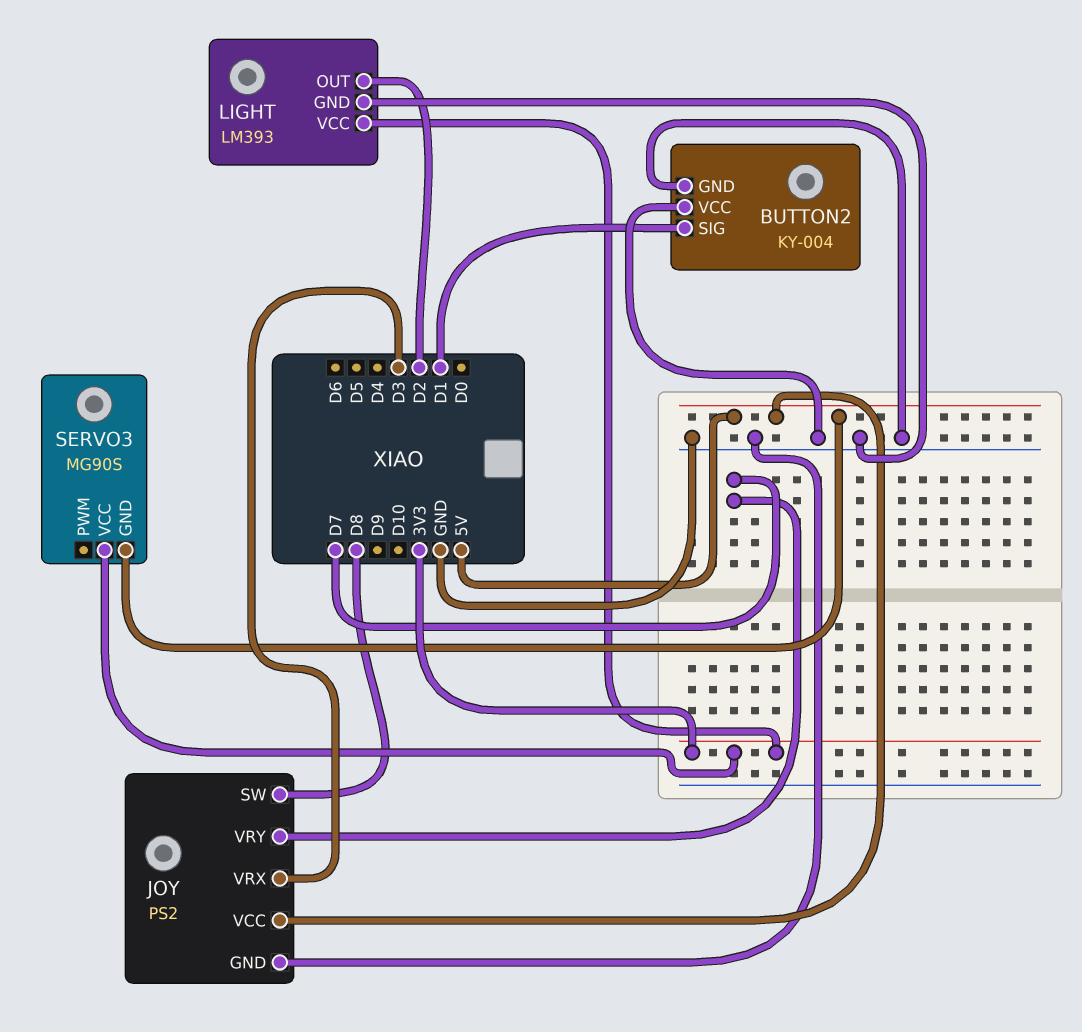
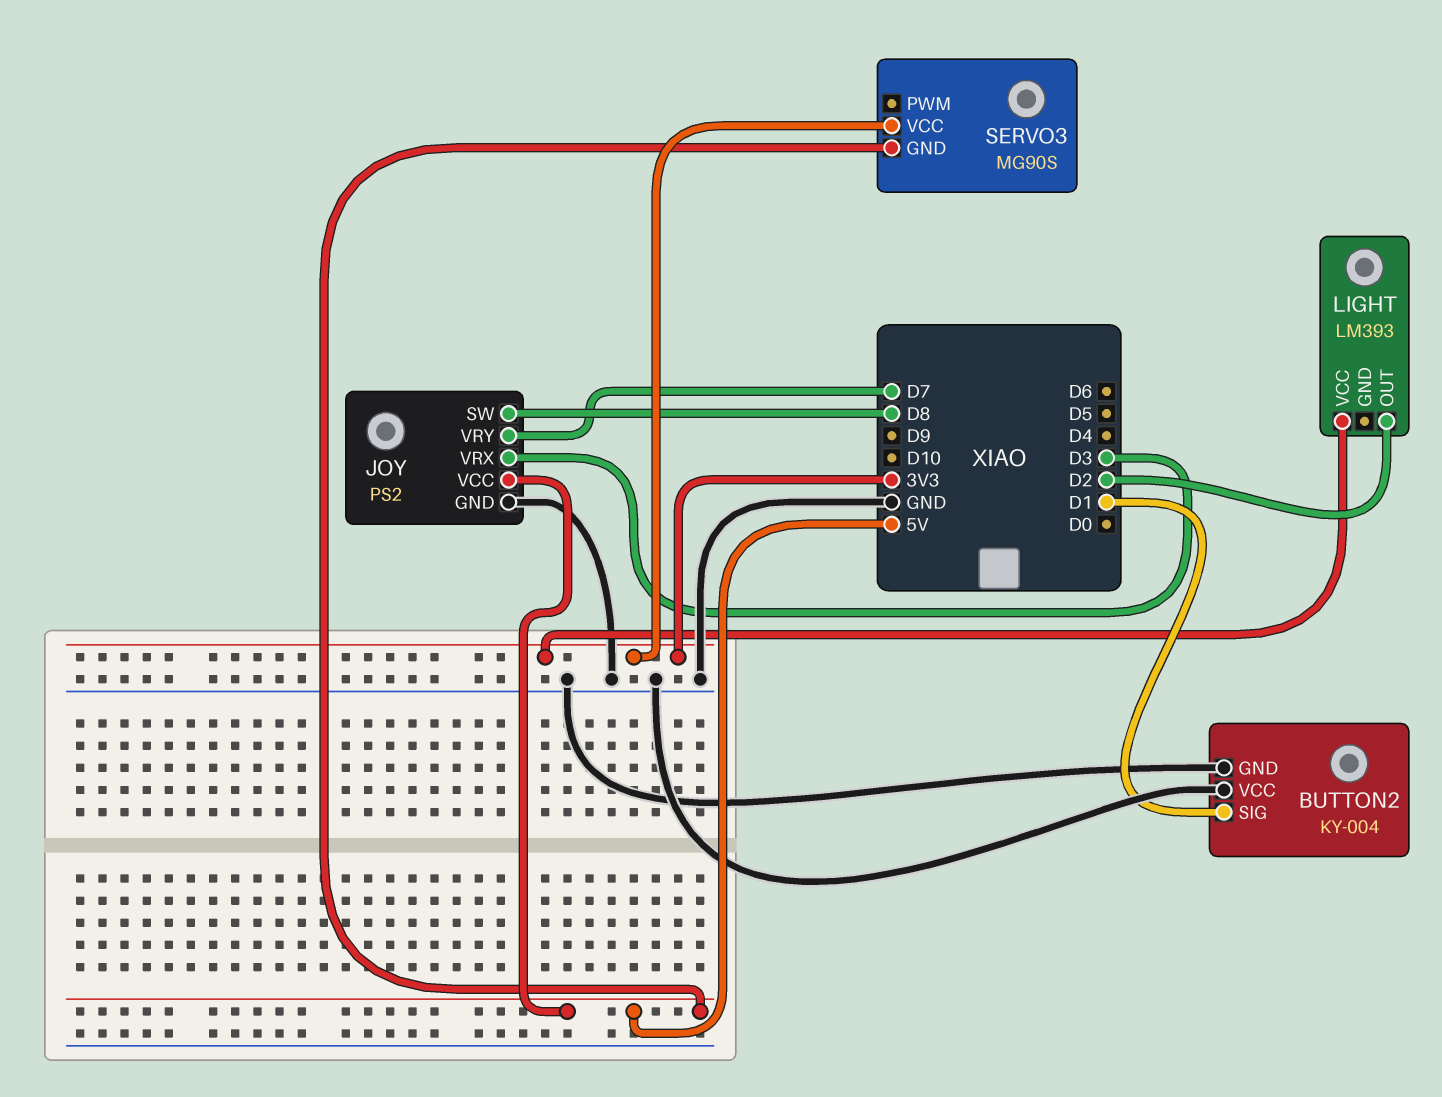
LIGHT pin GND: GND -> none

